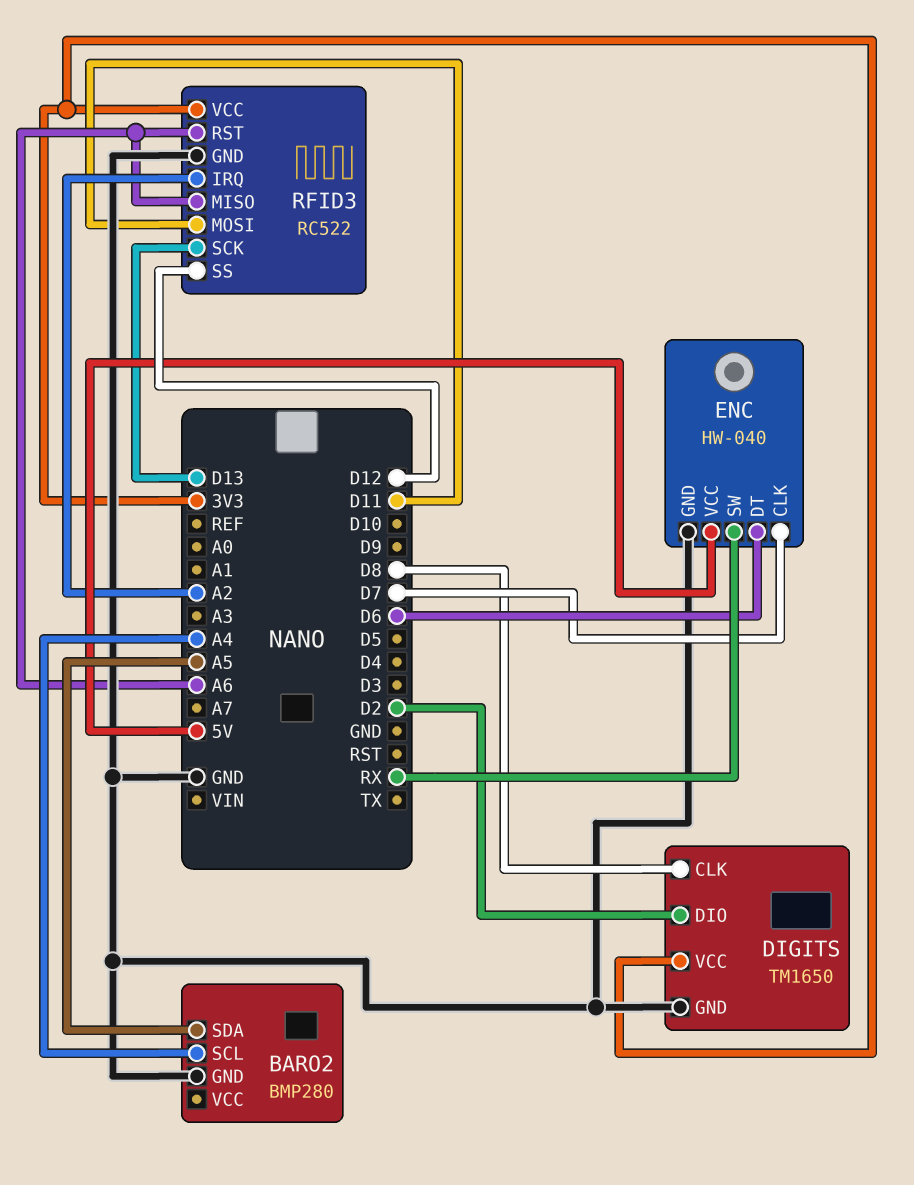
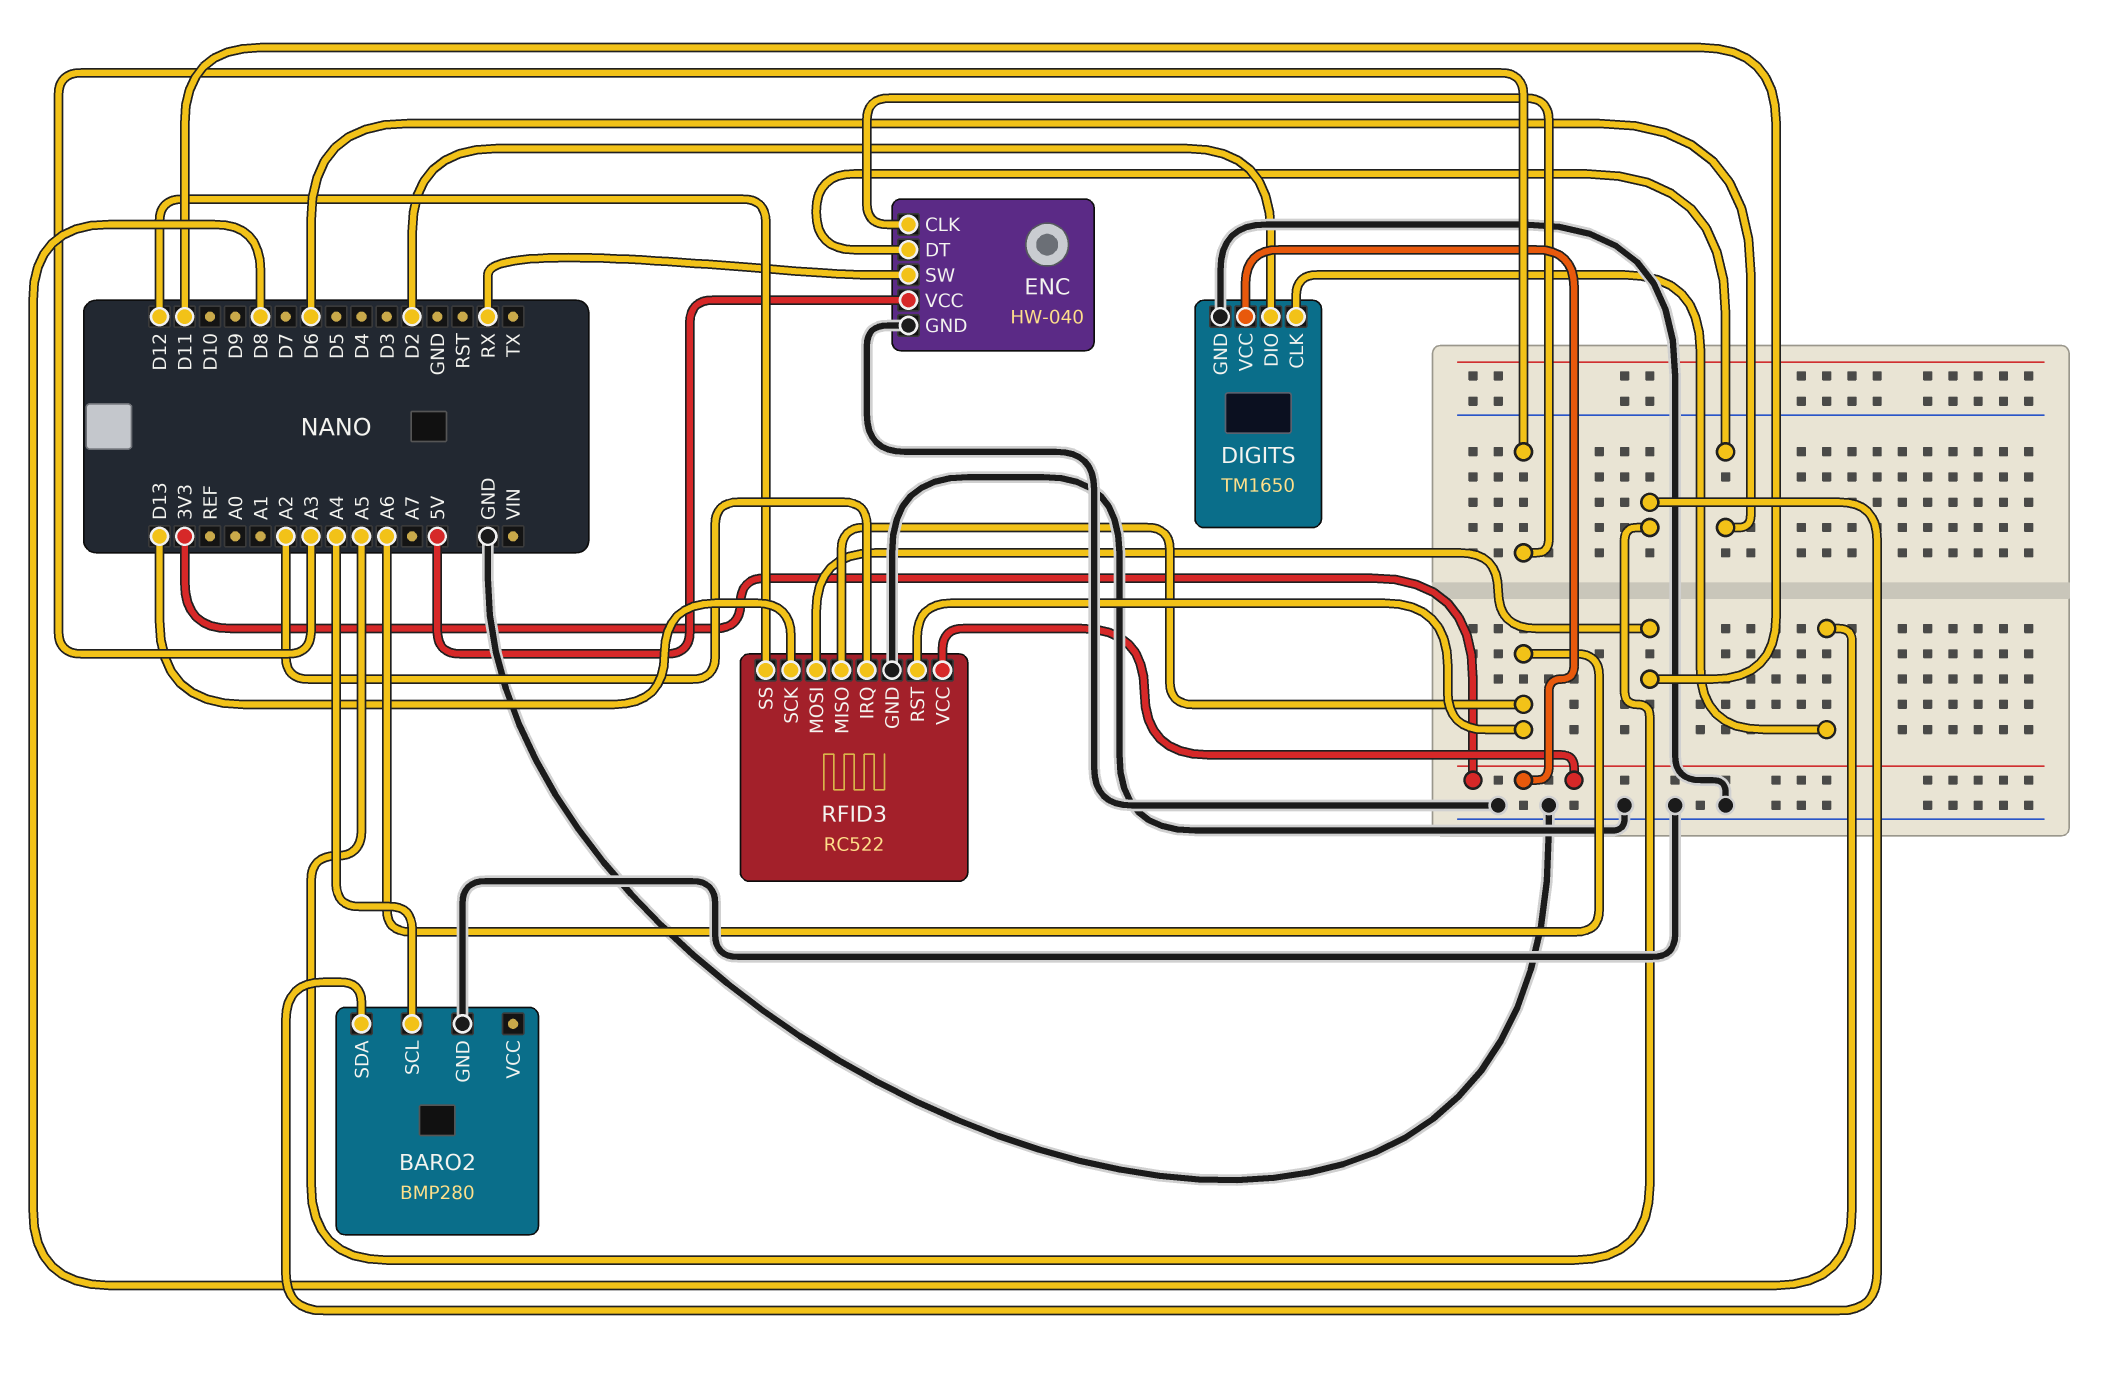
ENC pin CLK: D7 -> A3

